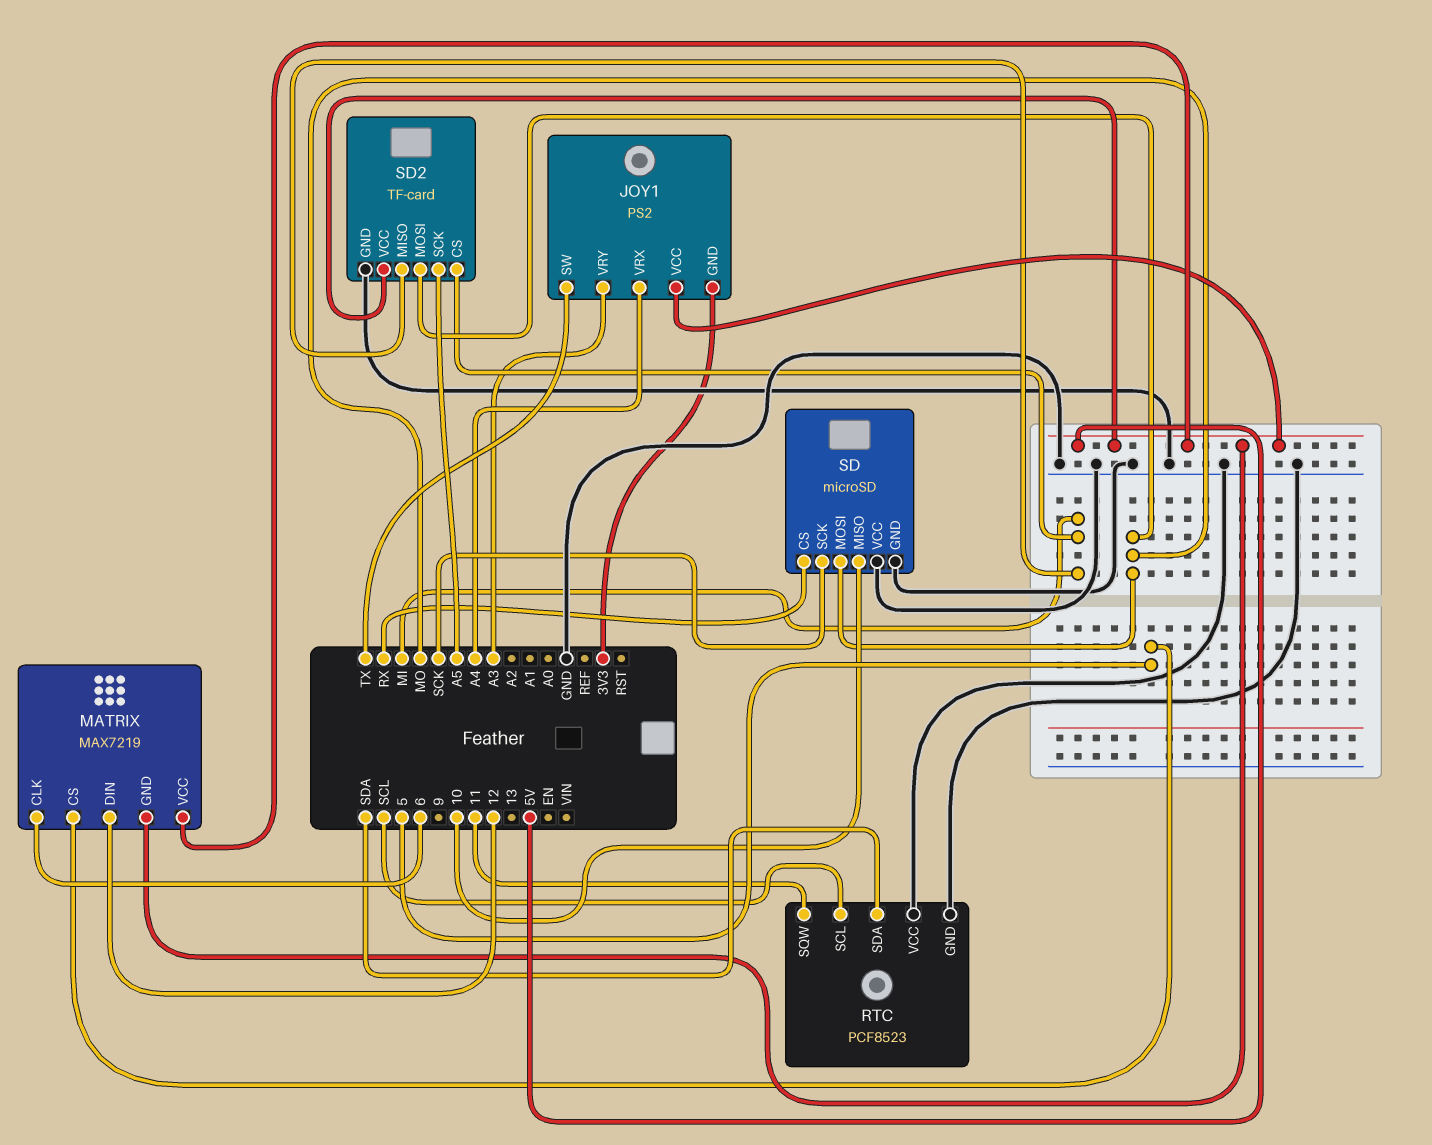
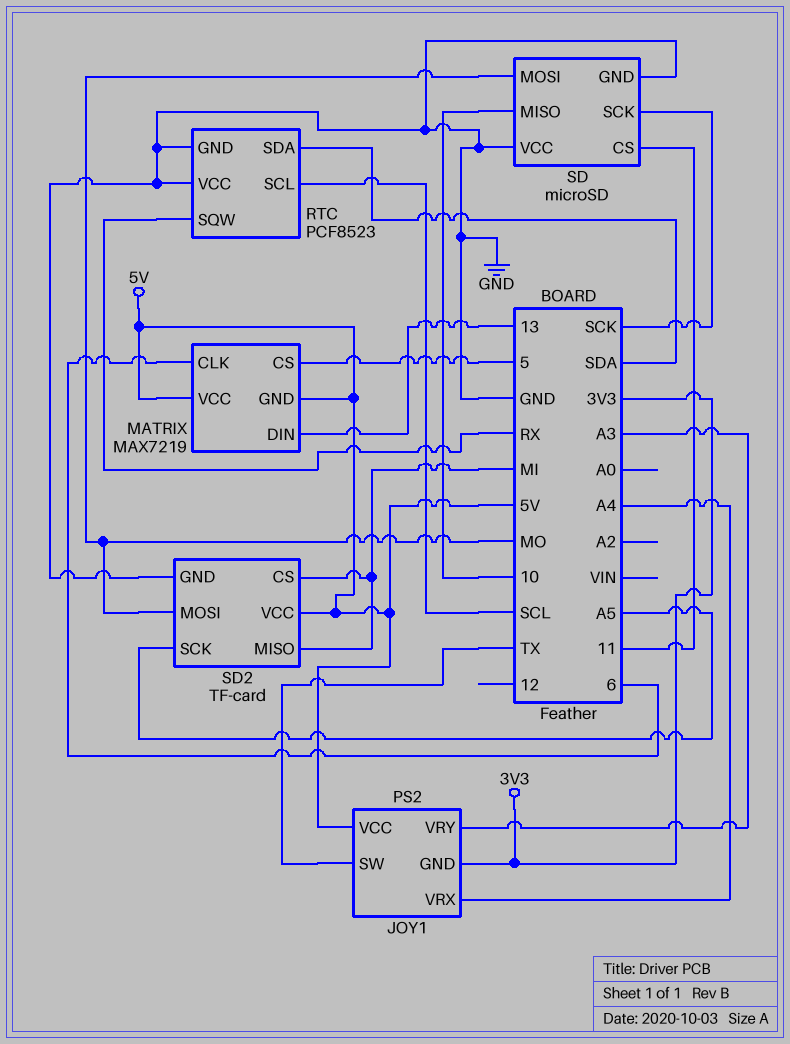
MATRIX pin DIN: 12 -> 13
RTC pin SQW: 11 -> RX
SD pin CS: RX -> 11

